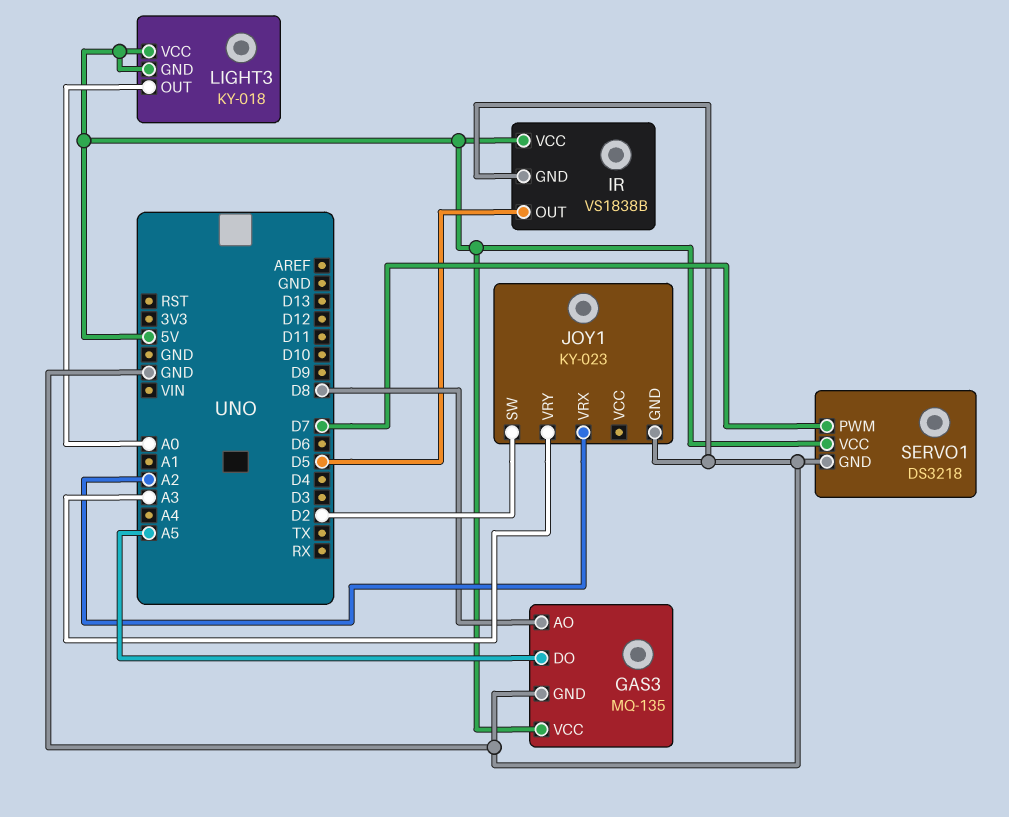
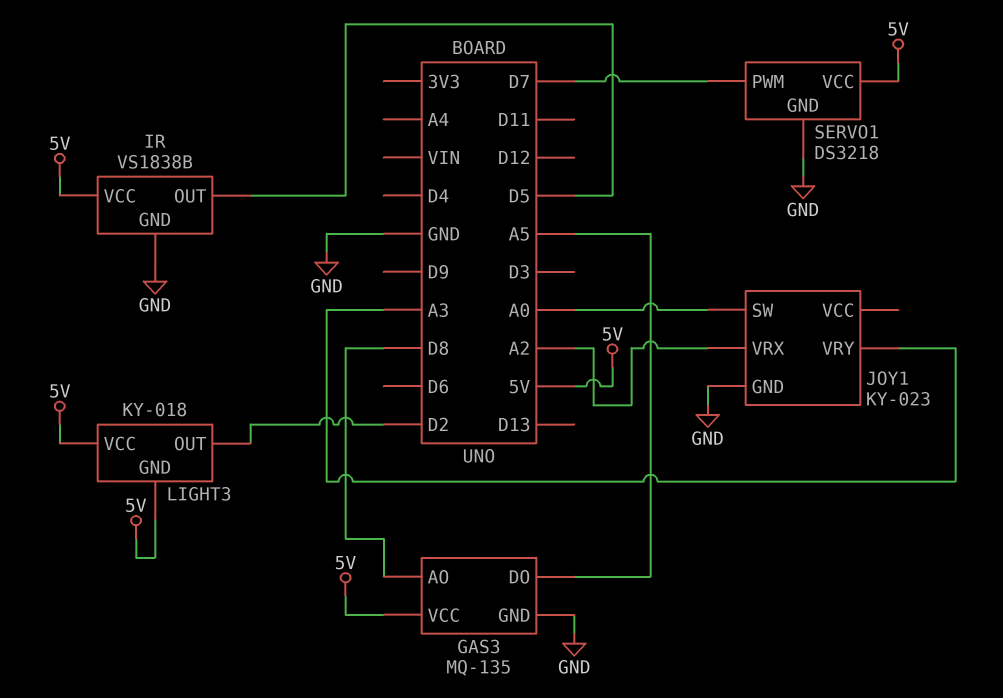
JOY1 pin SW: D2 -> A0
LIGHT3 pin OUT: A0 -> D2

